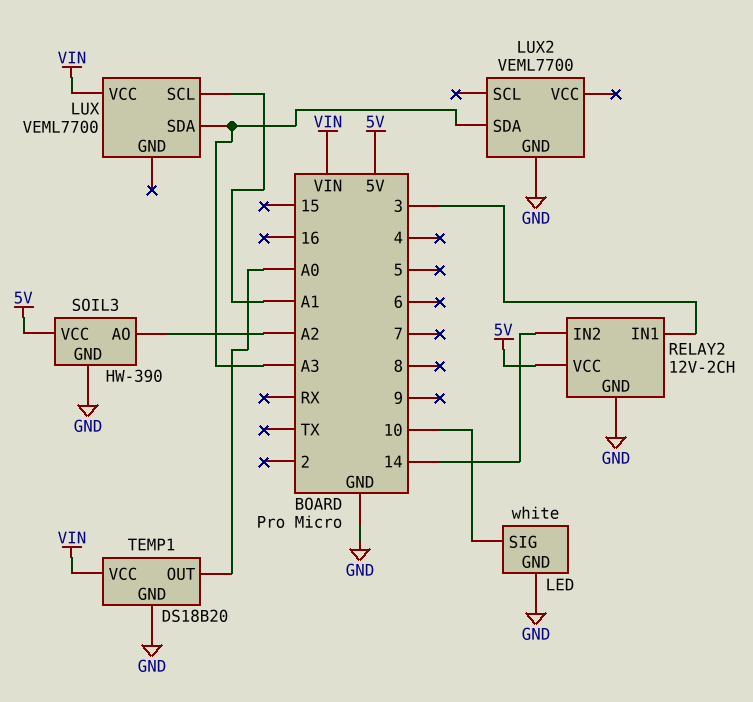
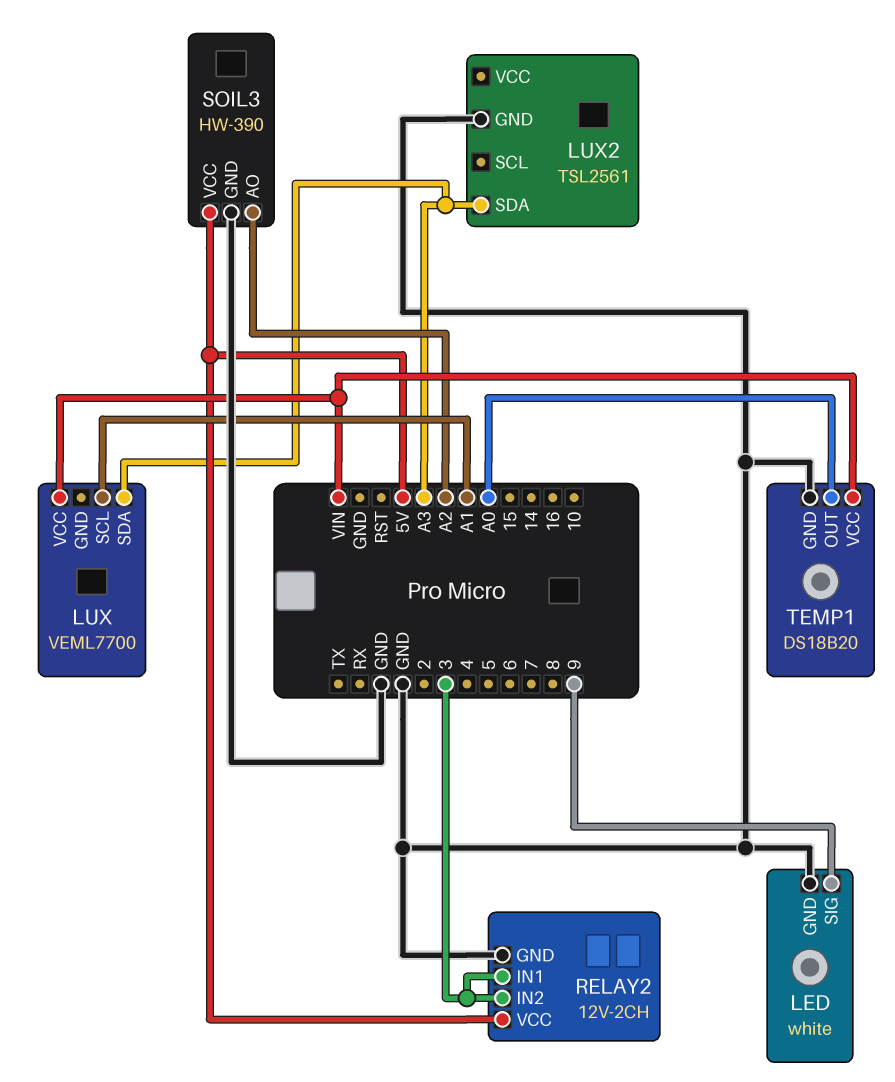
LED pin SIG: 10 -> 9
LUX2: VEML7700 -> TSL2561
RELAY2 pin IN2: 14 -> 3

